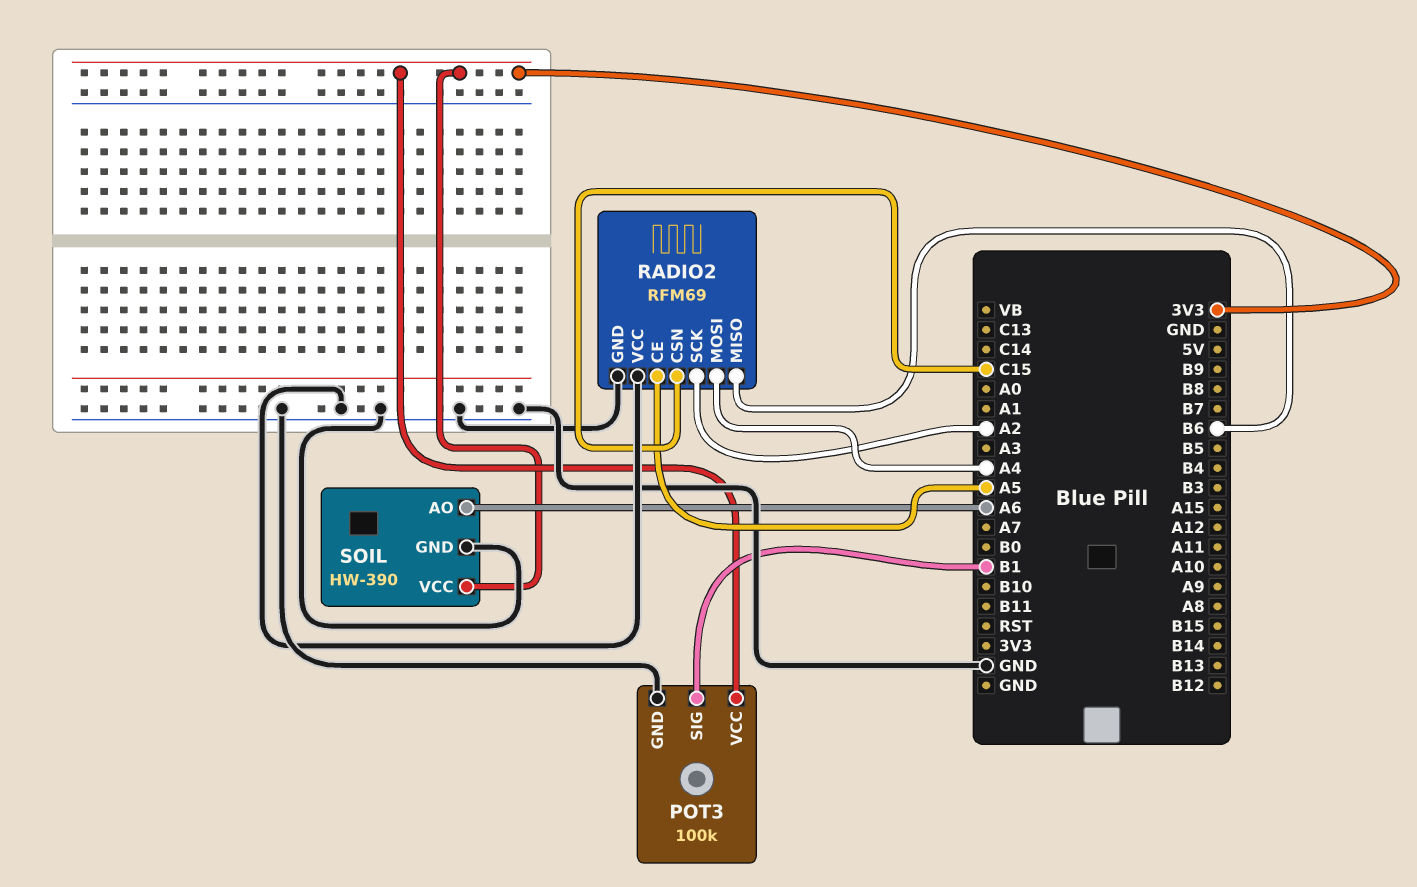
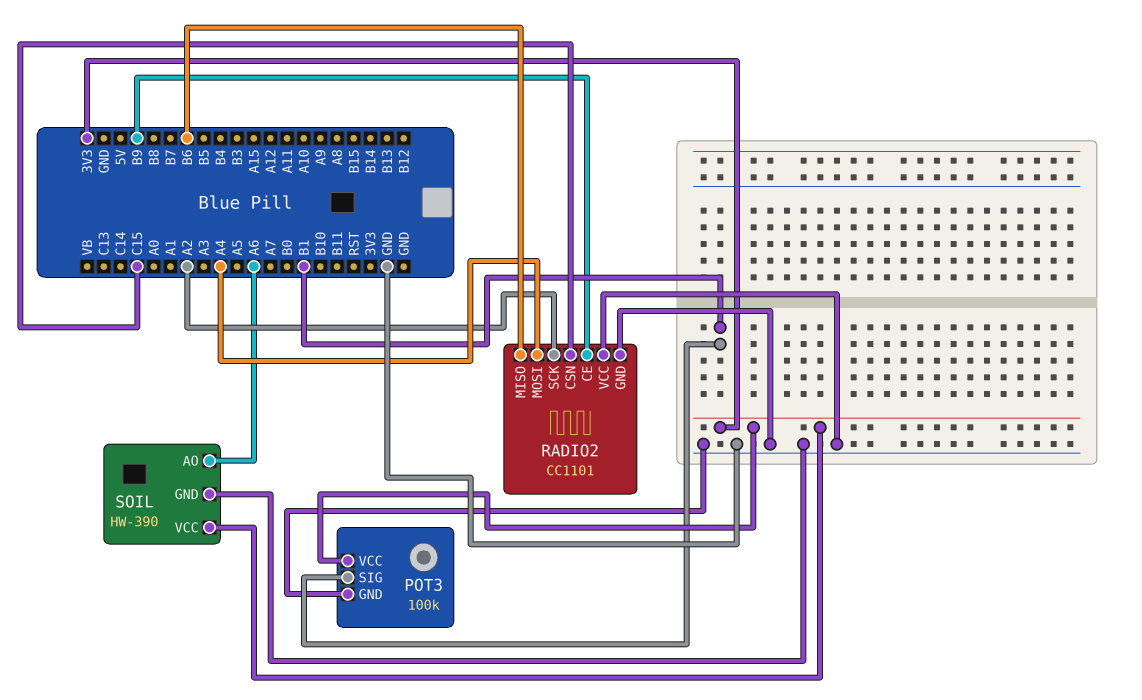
RADIO2: RFM69 -> CC1101
RADIO2 pin CE: A5 -> B9

